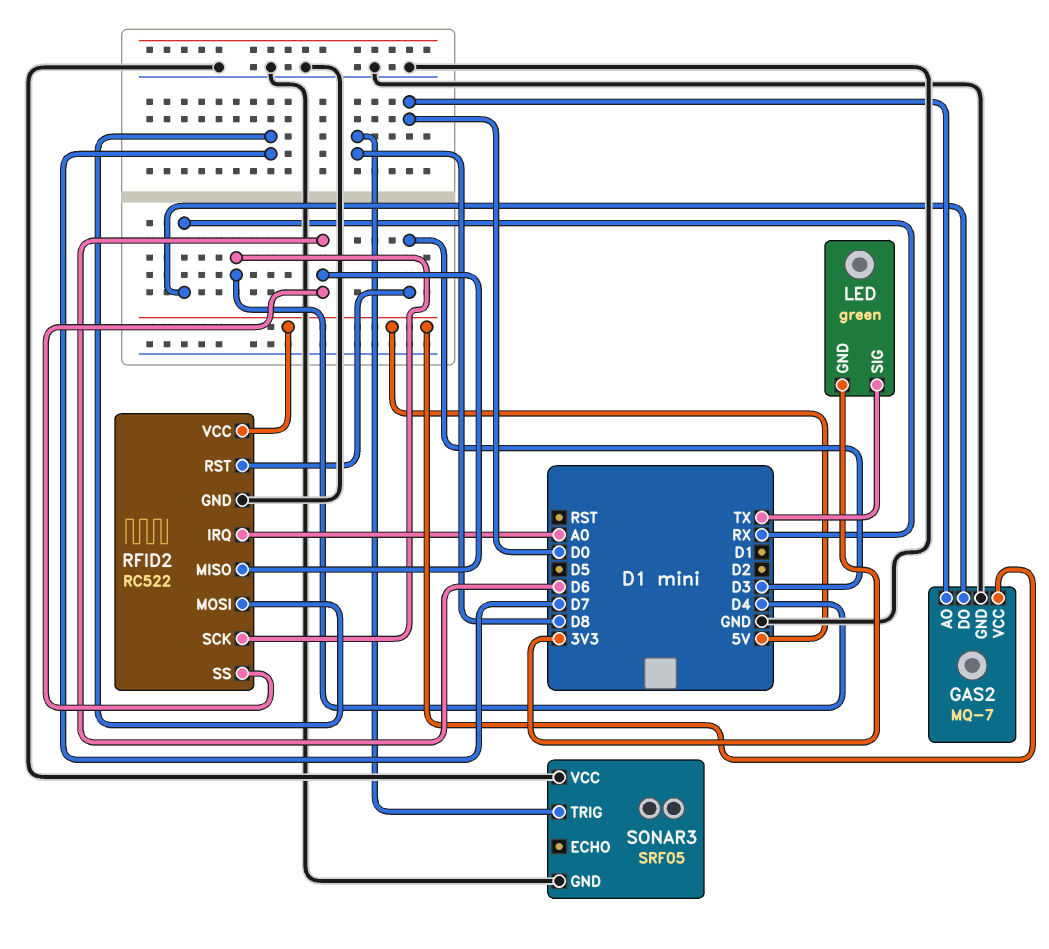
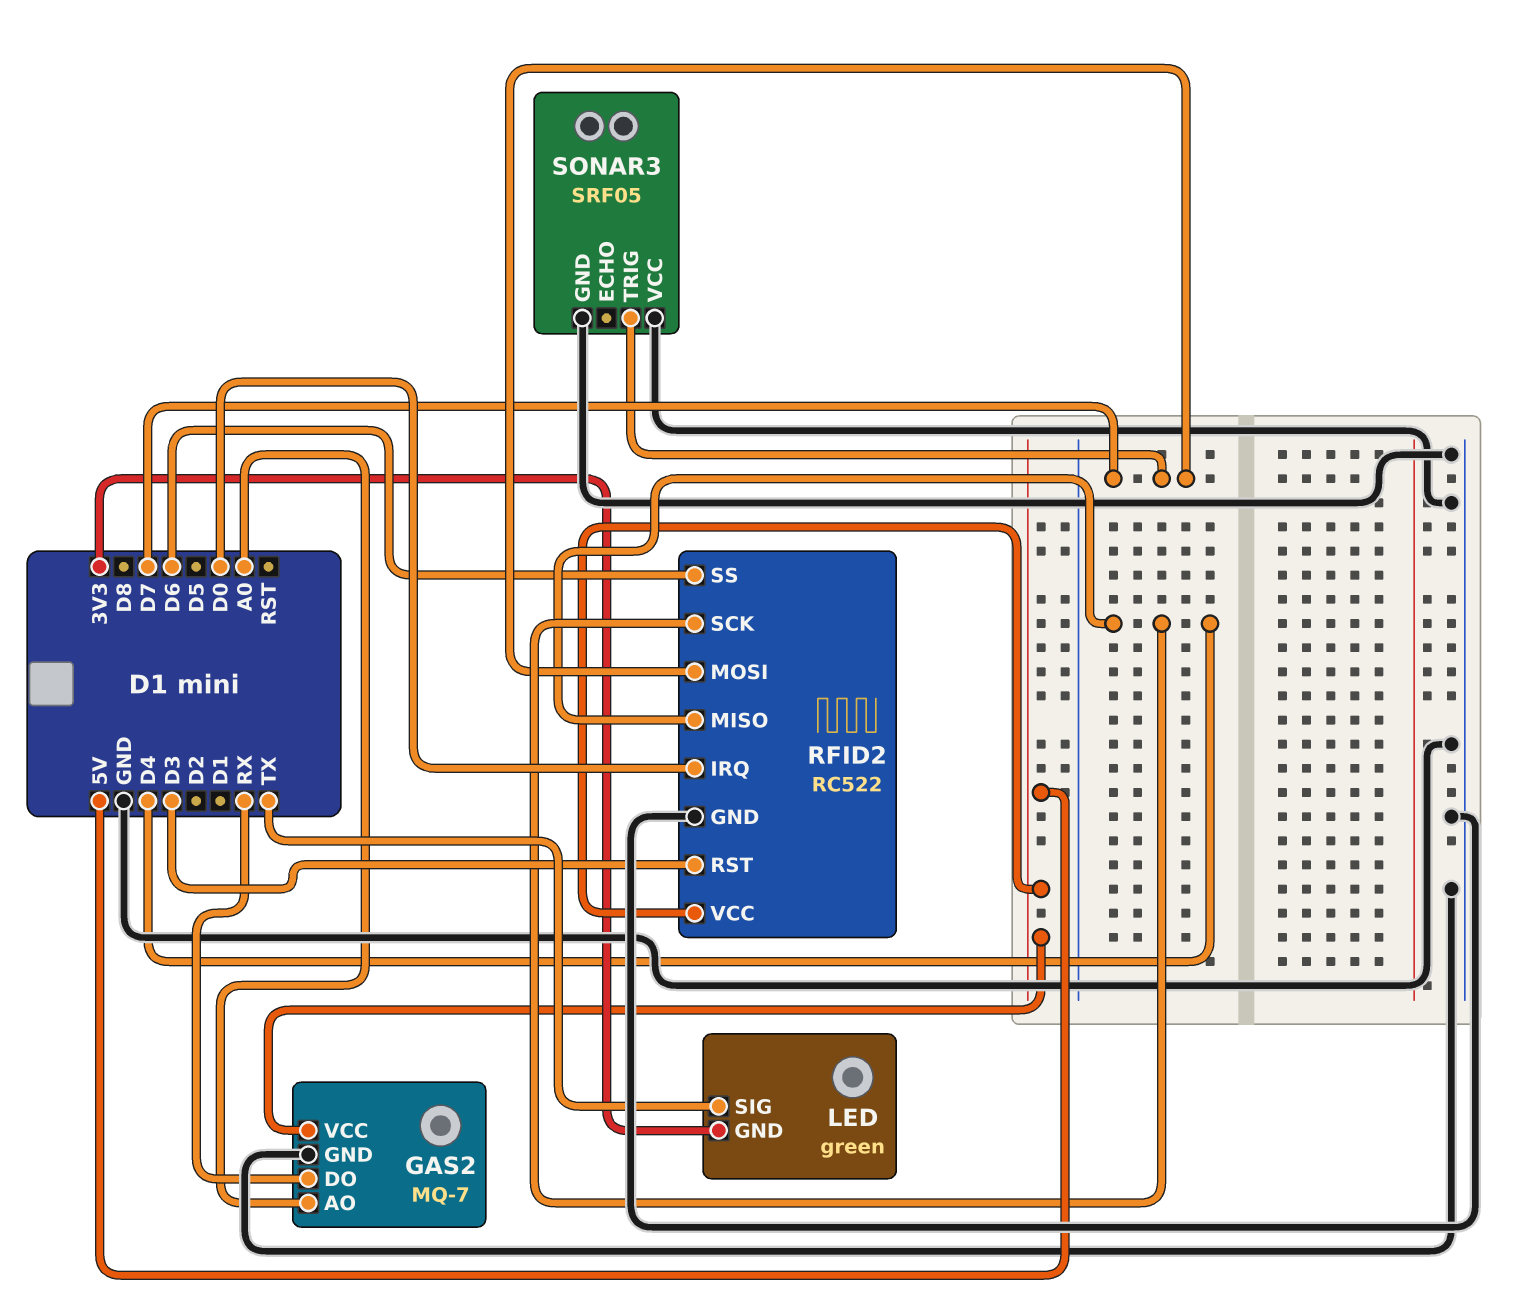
GAS2 pin AO: D0 -> A0
RFID2 pin IRQ: A0 -> D0
RFID2 pin MISO: D6 -> D4
SONAR3 pin TRIG: D8 -> D7

